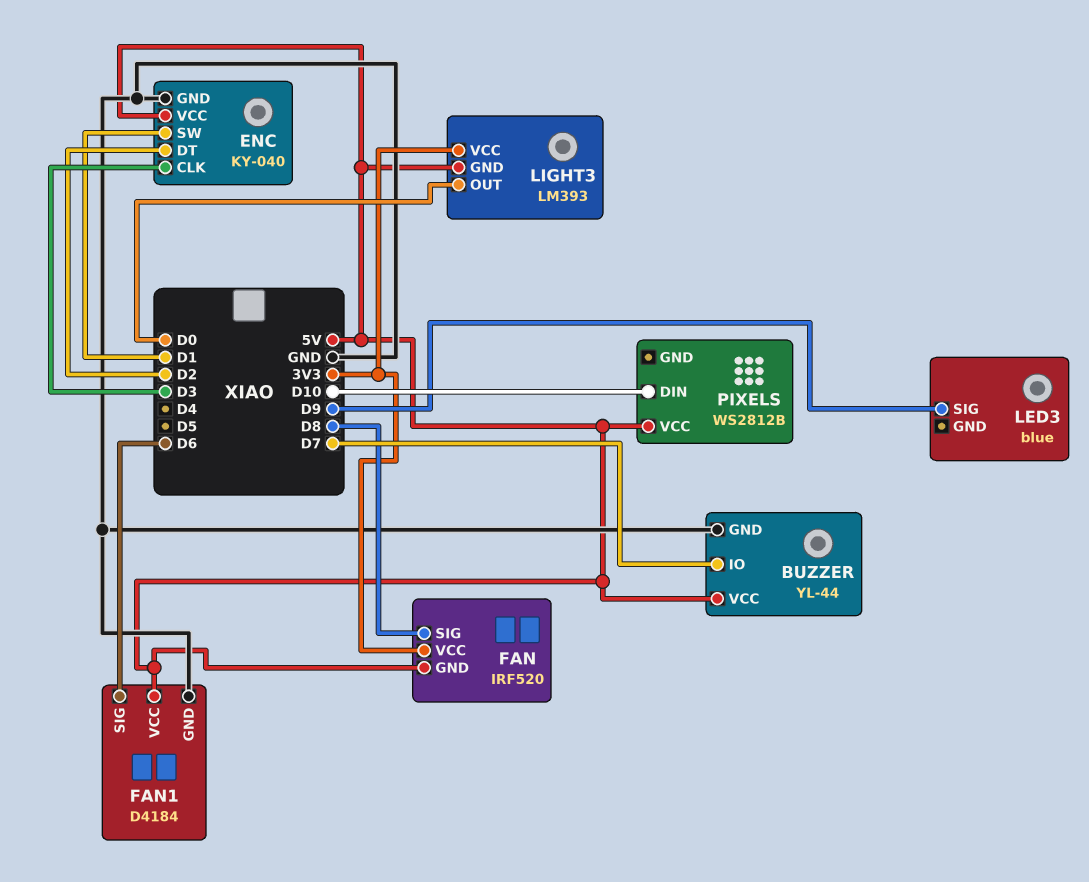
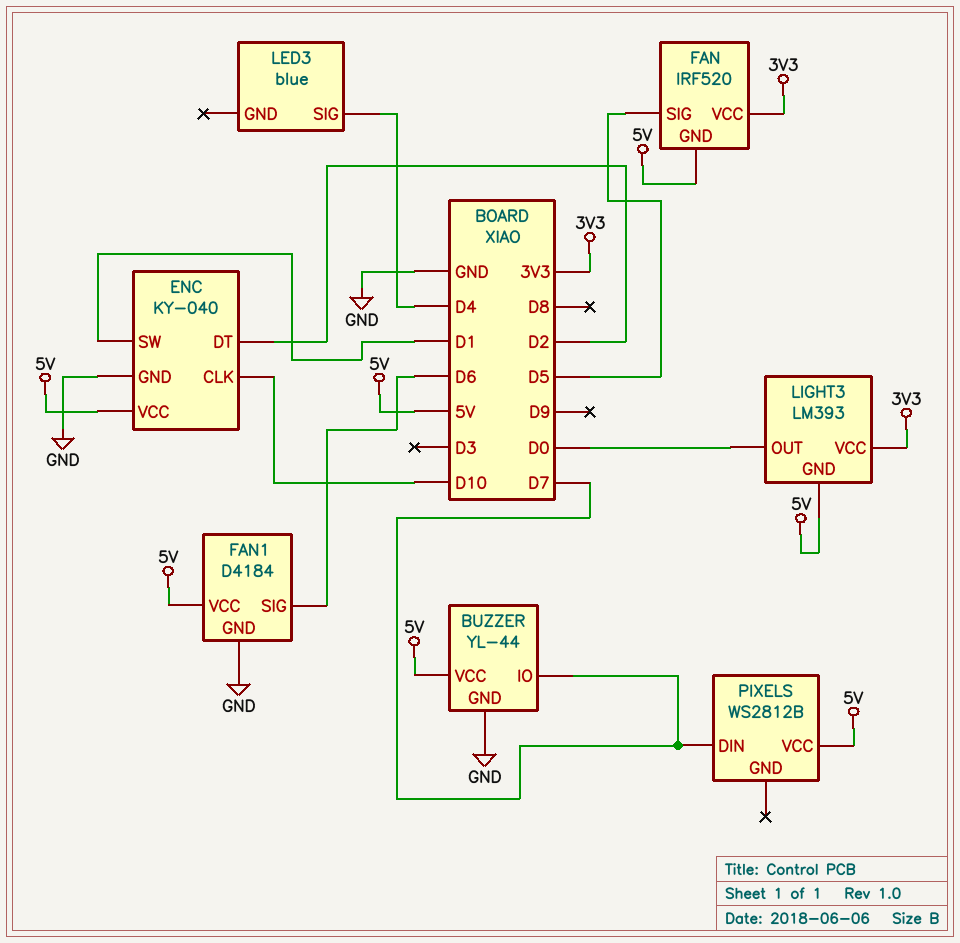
ENC pin CLK: D3 -> D10
FAN pin SIG: D8 -> D5
LED3 pin SIG: D9 -> D4
PIXELS pin DIN: D10 -> D7

